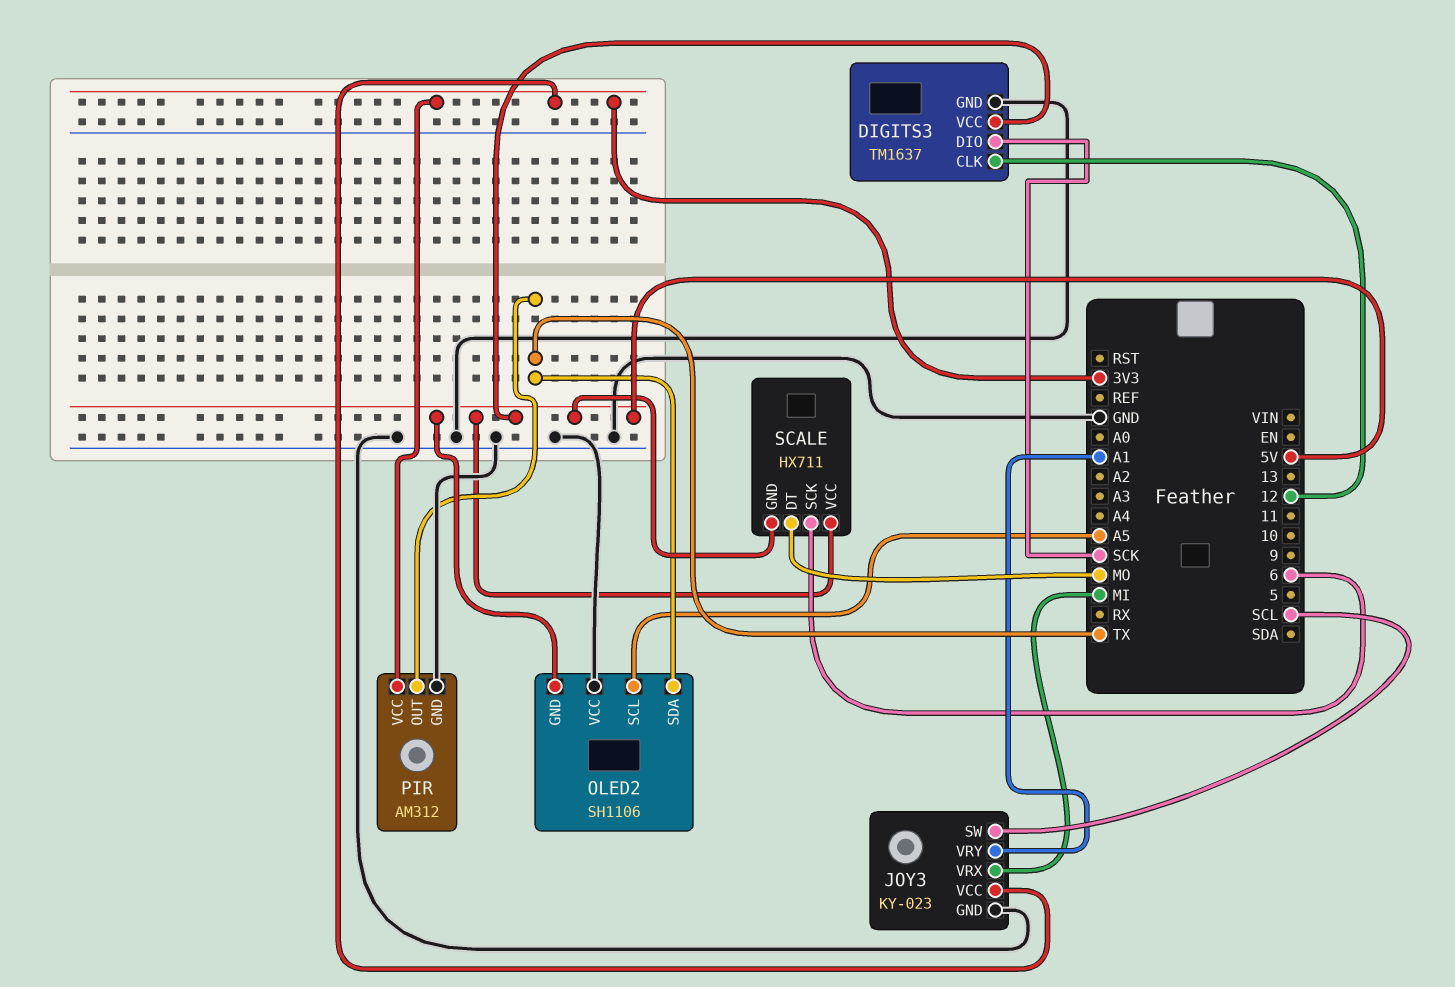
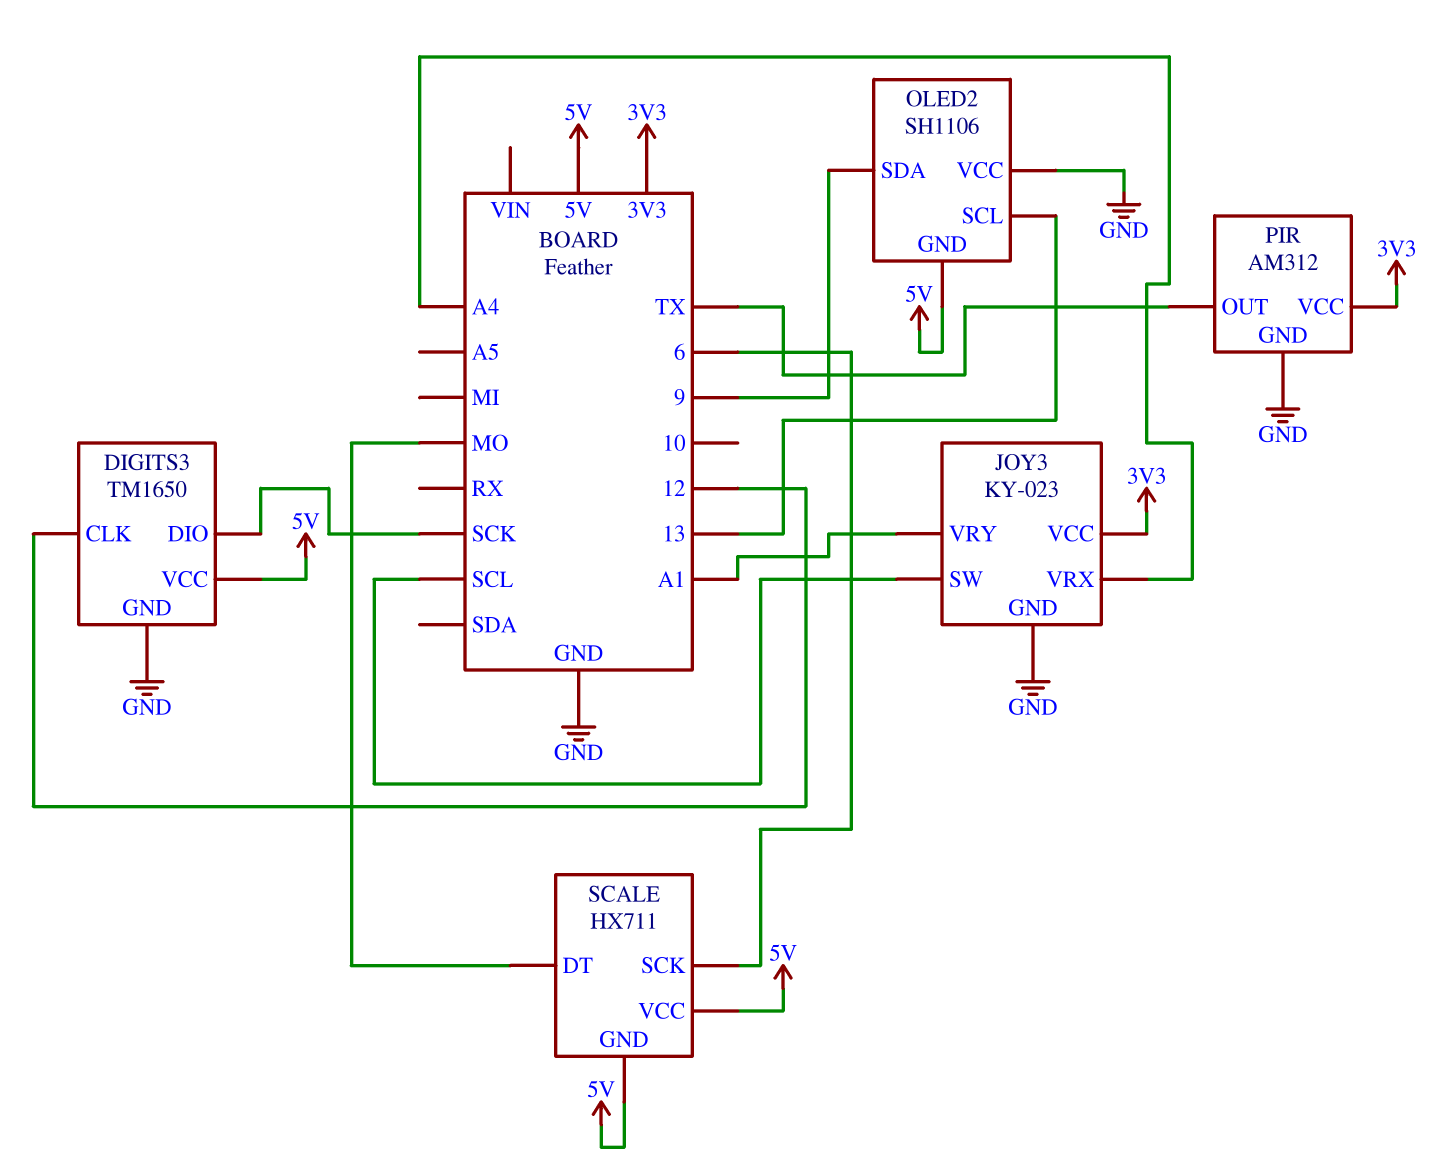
DIGITS3: TM1637 -> TM1650
JOY3 pin VRX: MI -> A4
OLED2 pin SCL: A5 -> 13
OLED2 pin SDA: TX -> 9

